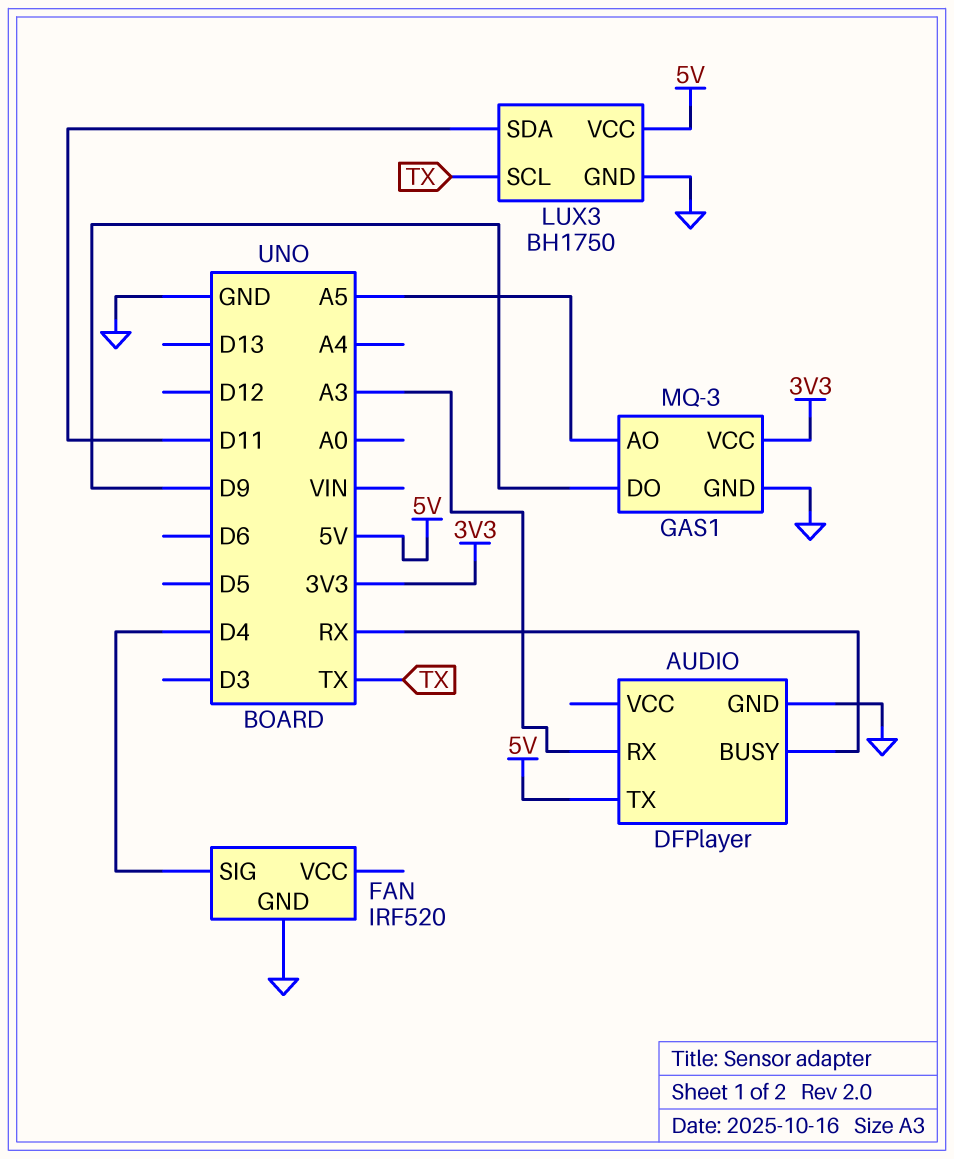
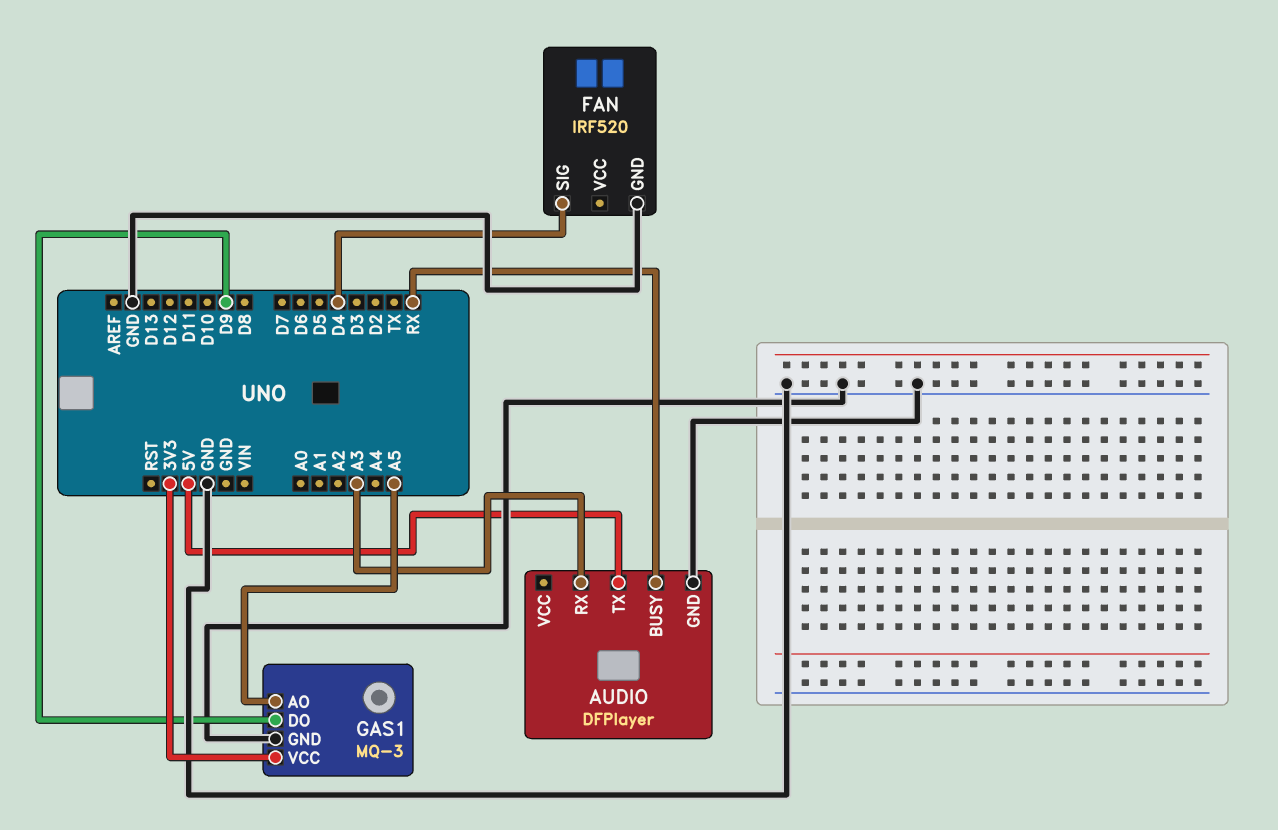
LUX3: BH1750 -> none
LUX3 pin GND: GND -> none
LUX3 pin SCL: TX -> none
LUX3 pin SDA: D11 -> none
LUX3 pin VCC: 5V -> none

